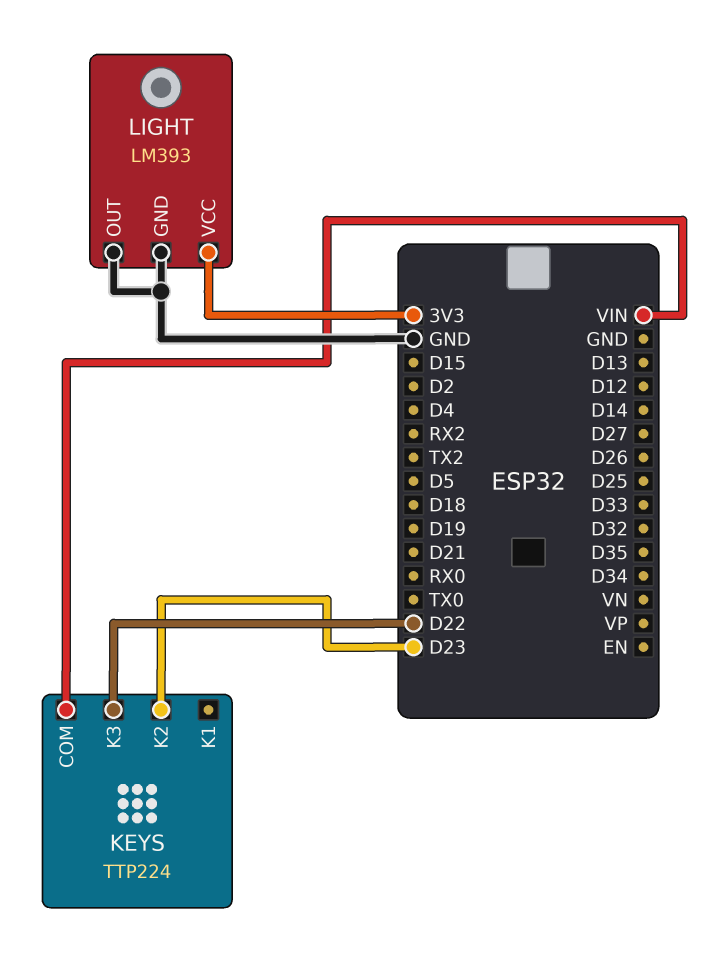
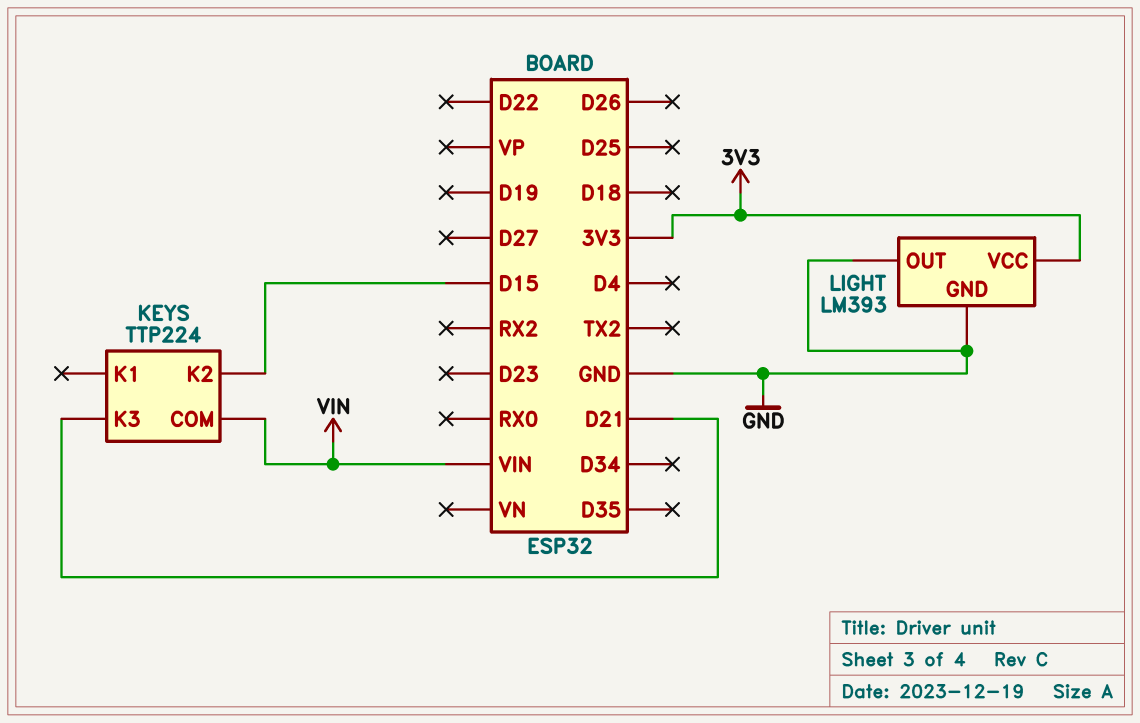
KEYS pin K2: D23 -> D15
KEYS pin K3: D22 -> D21

